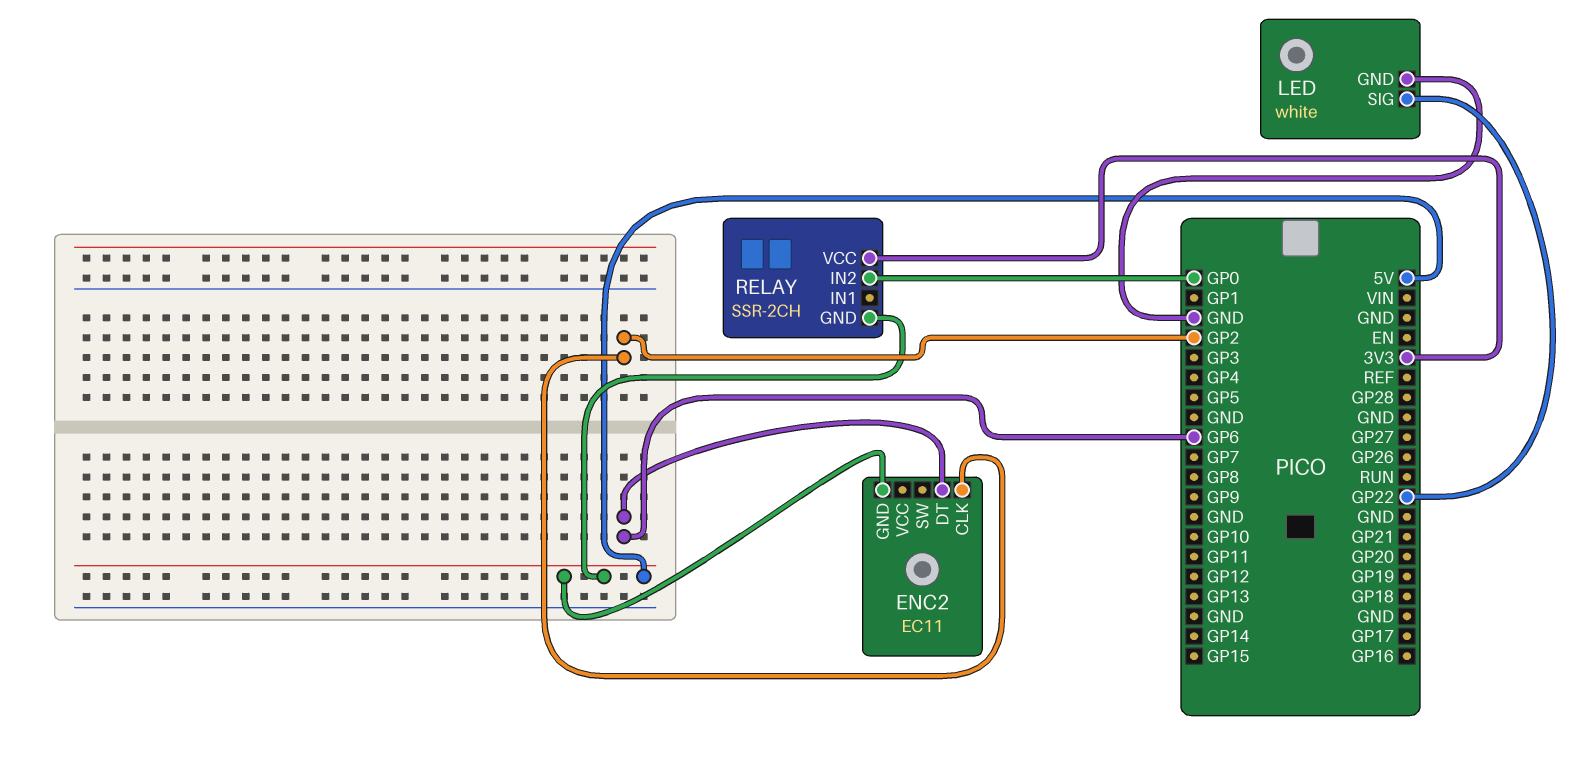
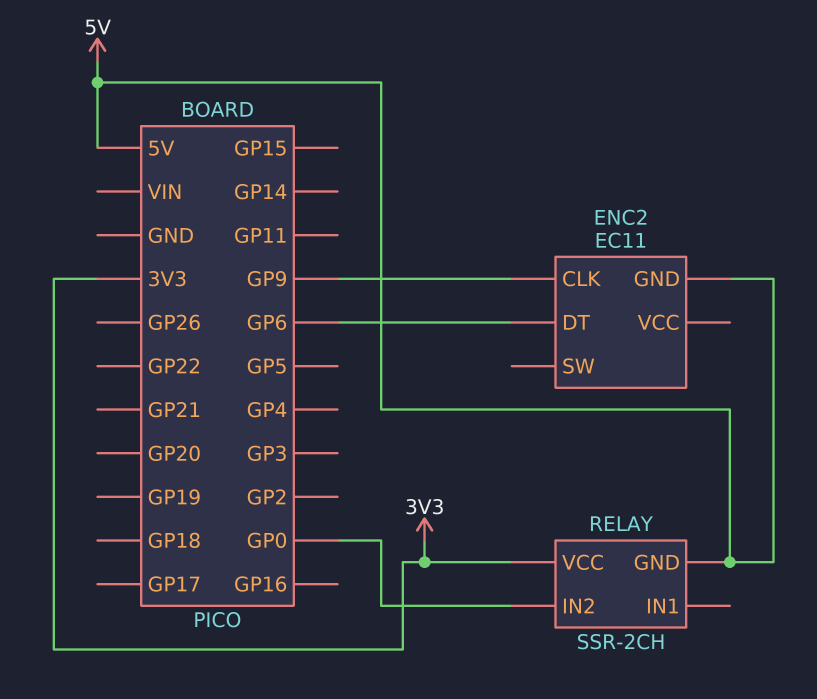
ENC2 pin CLK: GP2 -> GP9
LED: white -> none
LED pin GND: GND -> none
LED pin SIG: GP22 -> none

